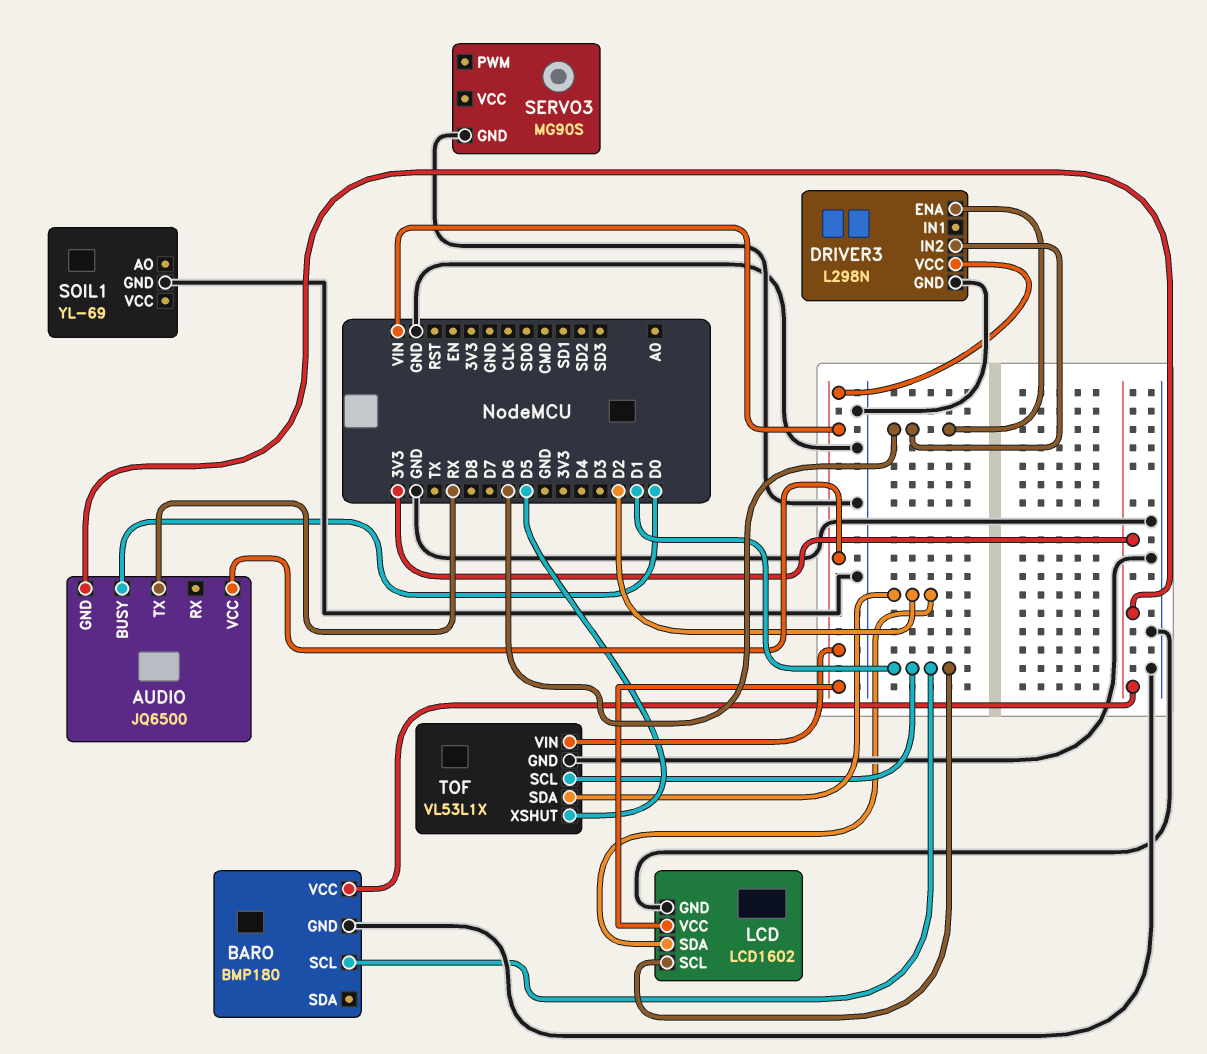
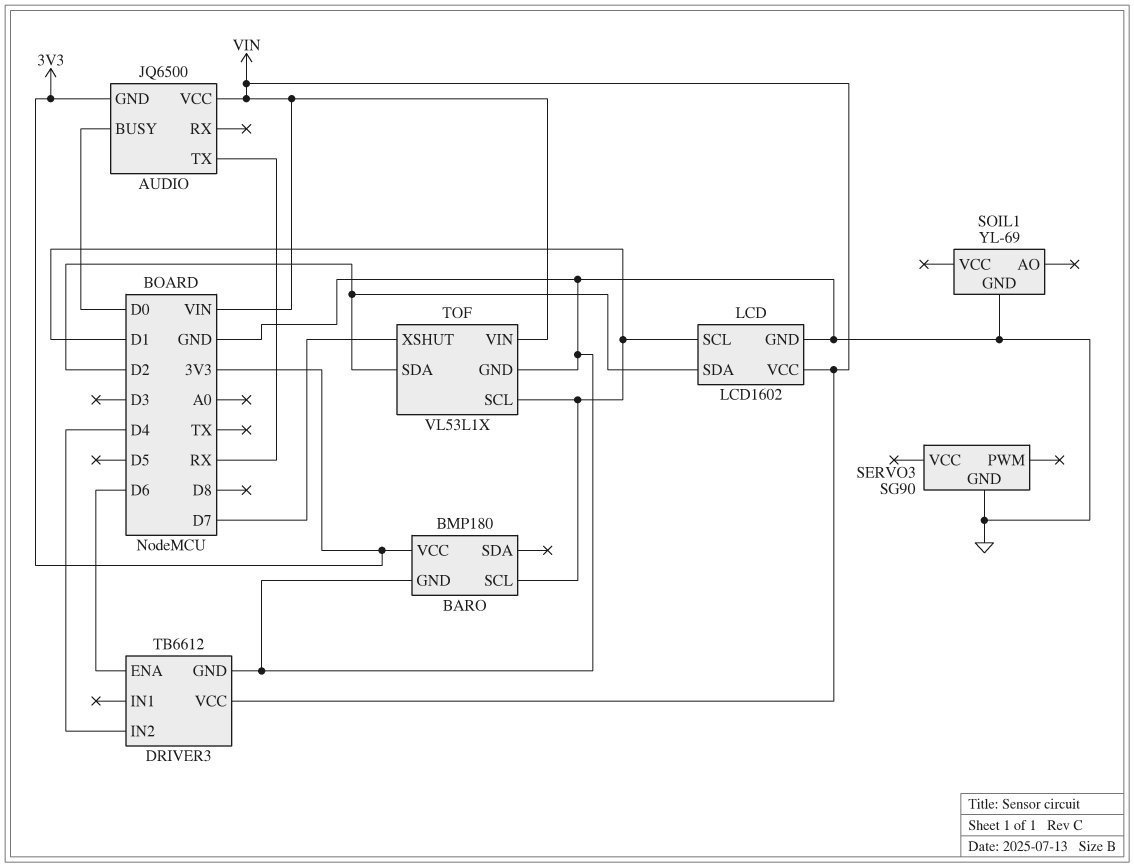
DRIVER3: L298N -> TB6612
DRIVER3 pin IN2: D6 -> D4
SERVO3: MG90S -> SG90
TOF pin XSHUT: D5 -> D7

